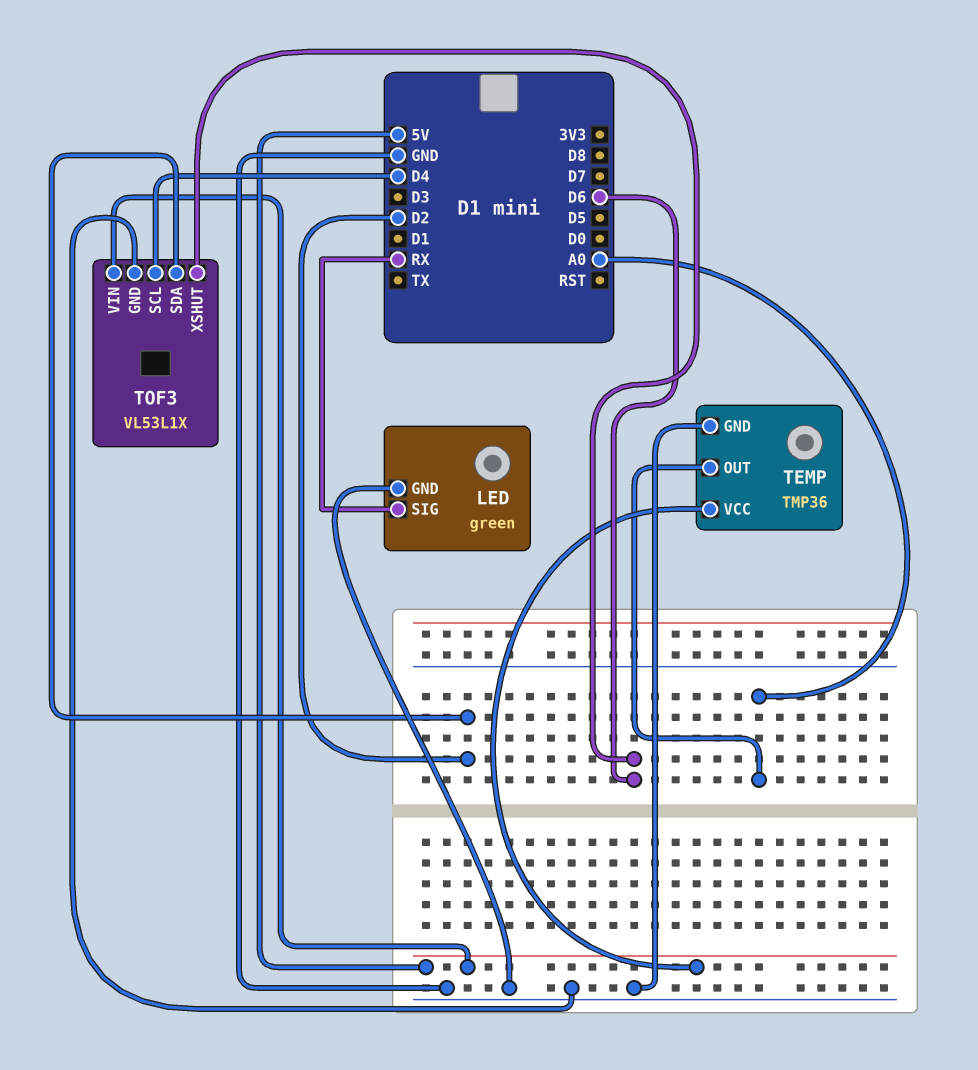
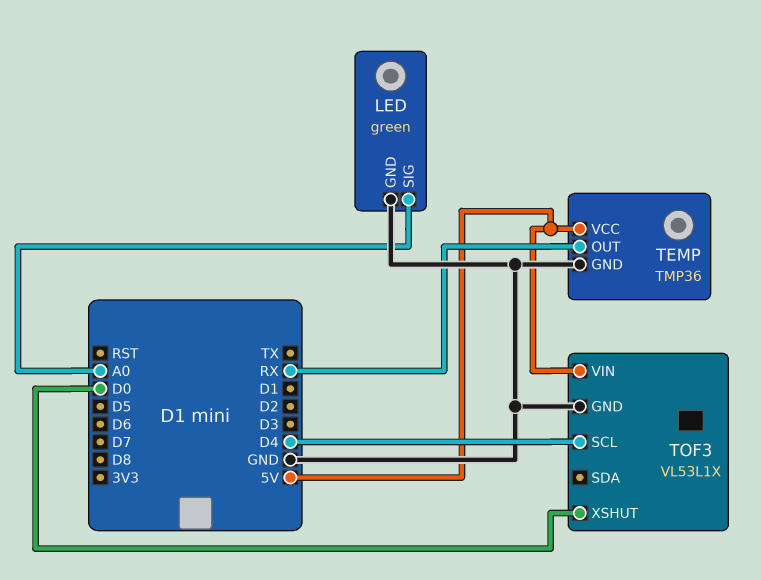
LED pin SIG: RX -> A0
TEMP pin OUT: A0 -> RX
TOF3 pin SDA: D2 -> none
TOF3 pin XSHUT: D6 -> D0

